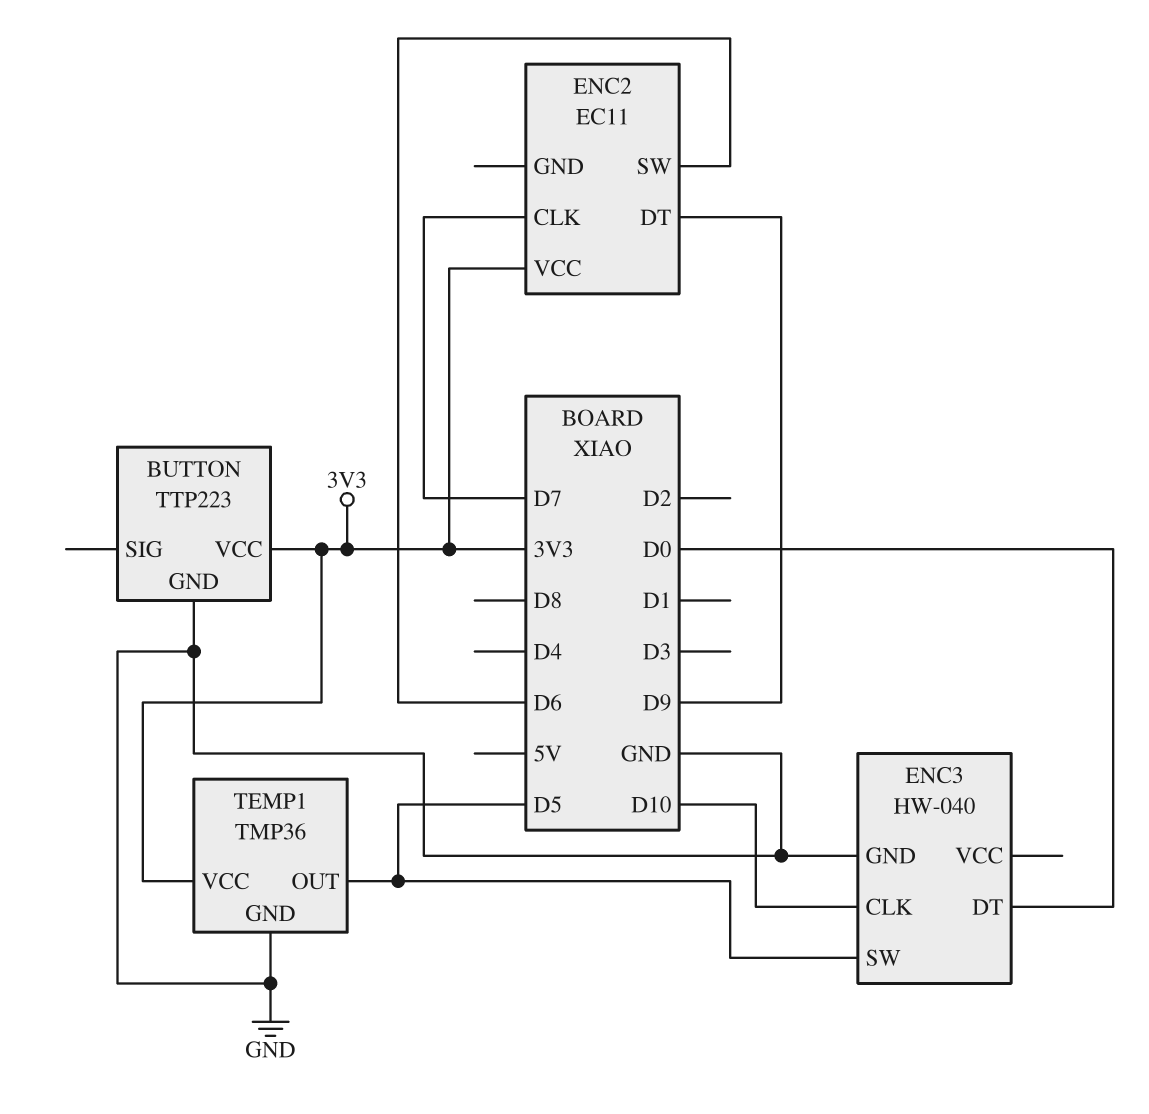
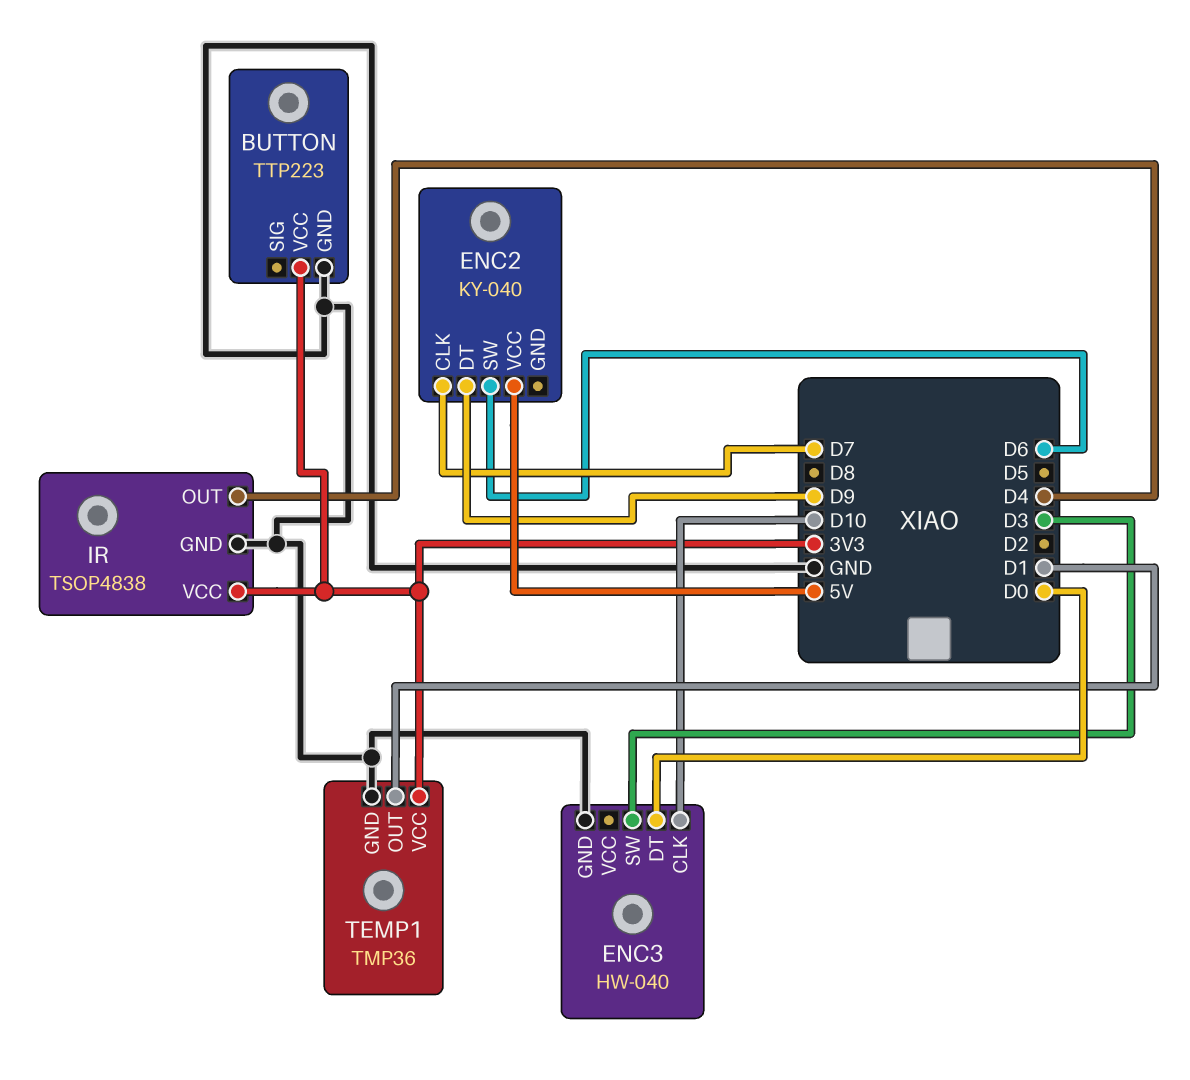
ENC2: EC11 -> KY-040
ENC2 pin VCC: 3V3 -> 5V
ENC3 pin SW: D5 -> D3
IR: none -> TSOP4838
IR pin GND: none -> GND
IR pin OUT: none -> D4
IR pin VCC: none -> 3V3
TEMP1 pin OUT: D5 -> D1

